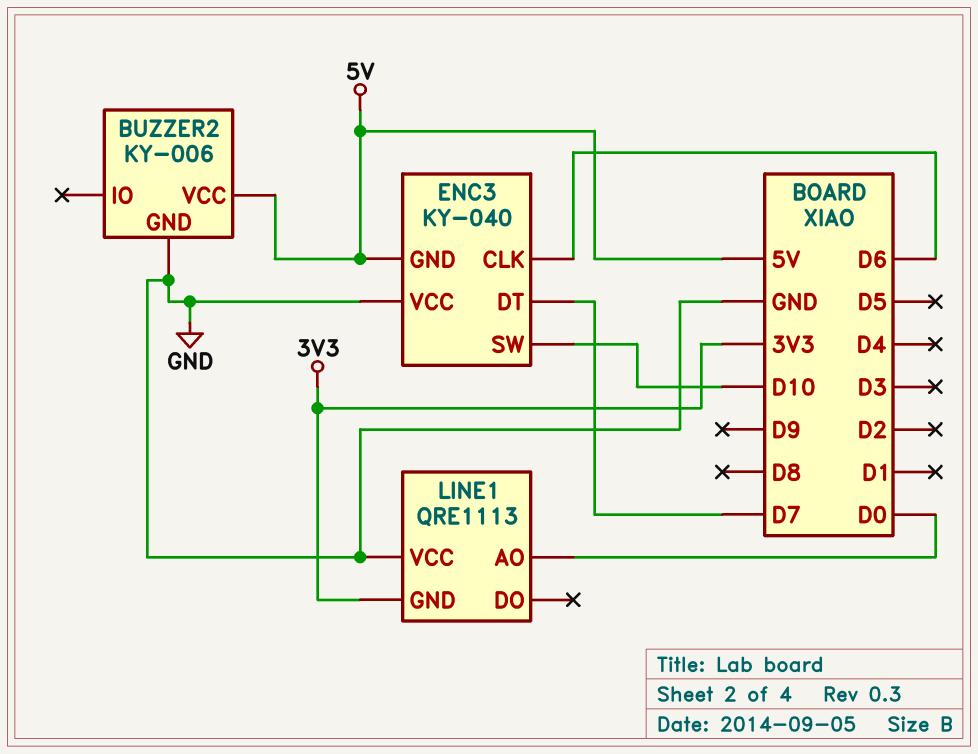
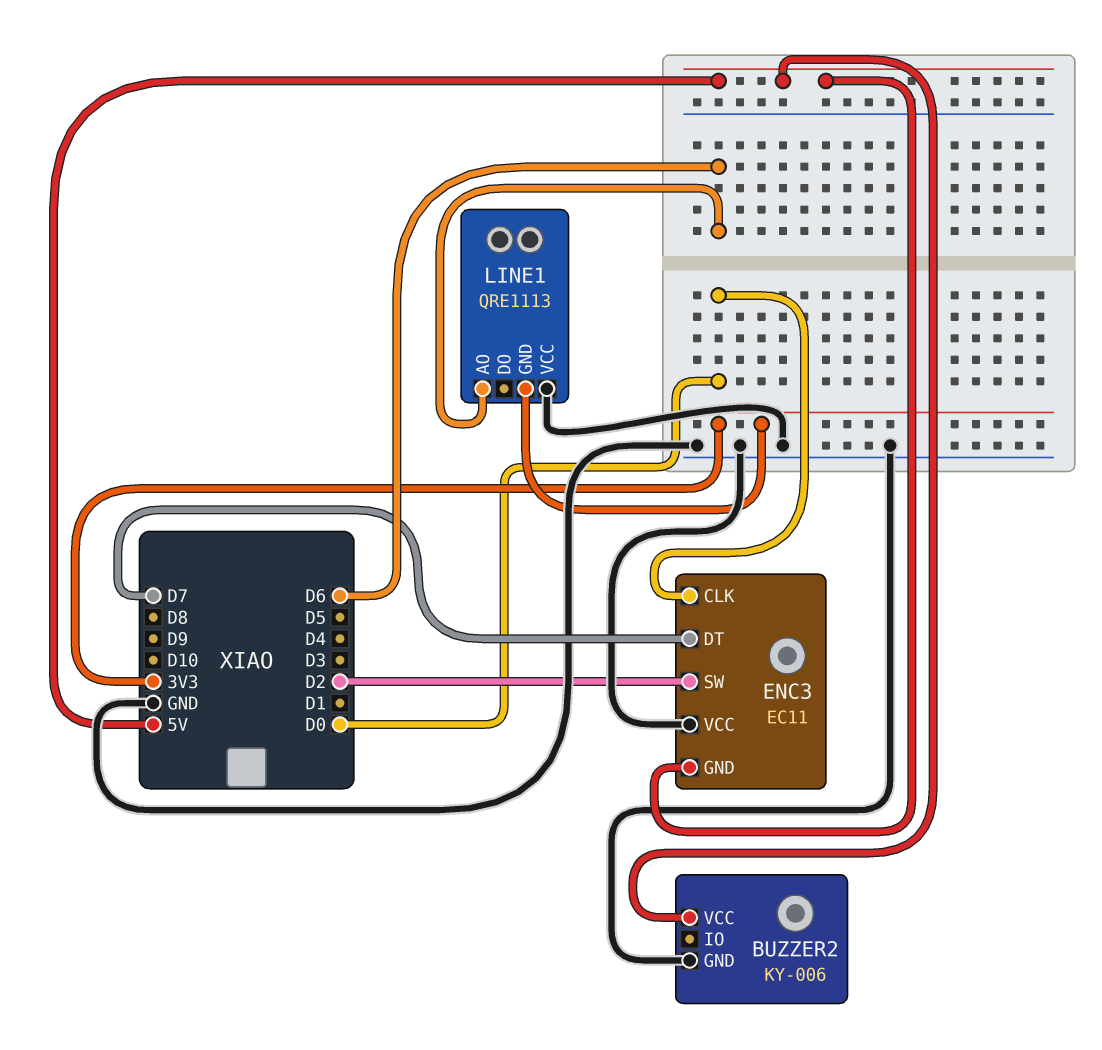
ENC3: KY-040 -> EC11
ENC3 pin CLK: D6 -> D0
ENC3 pin SW: D10 -> D2
LINE1 pin AO: D0 -> D6

